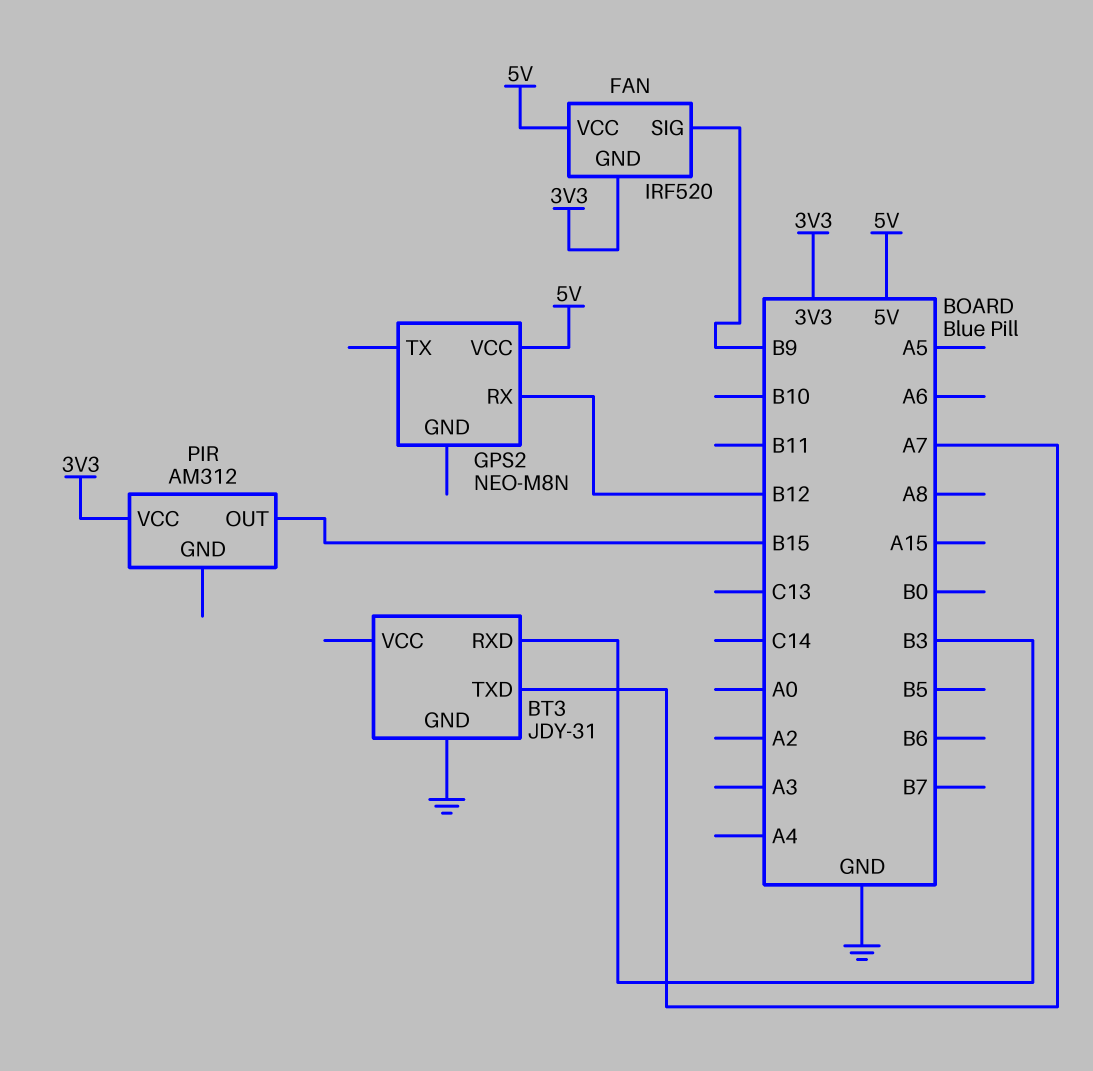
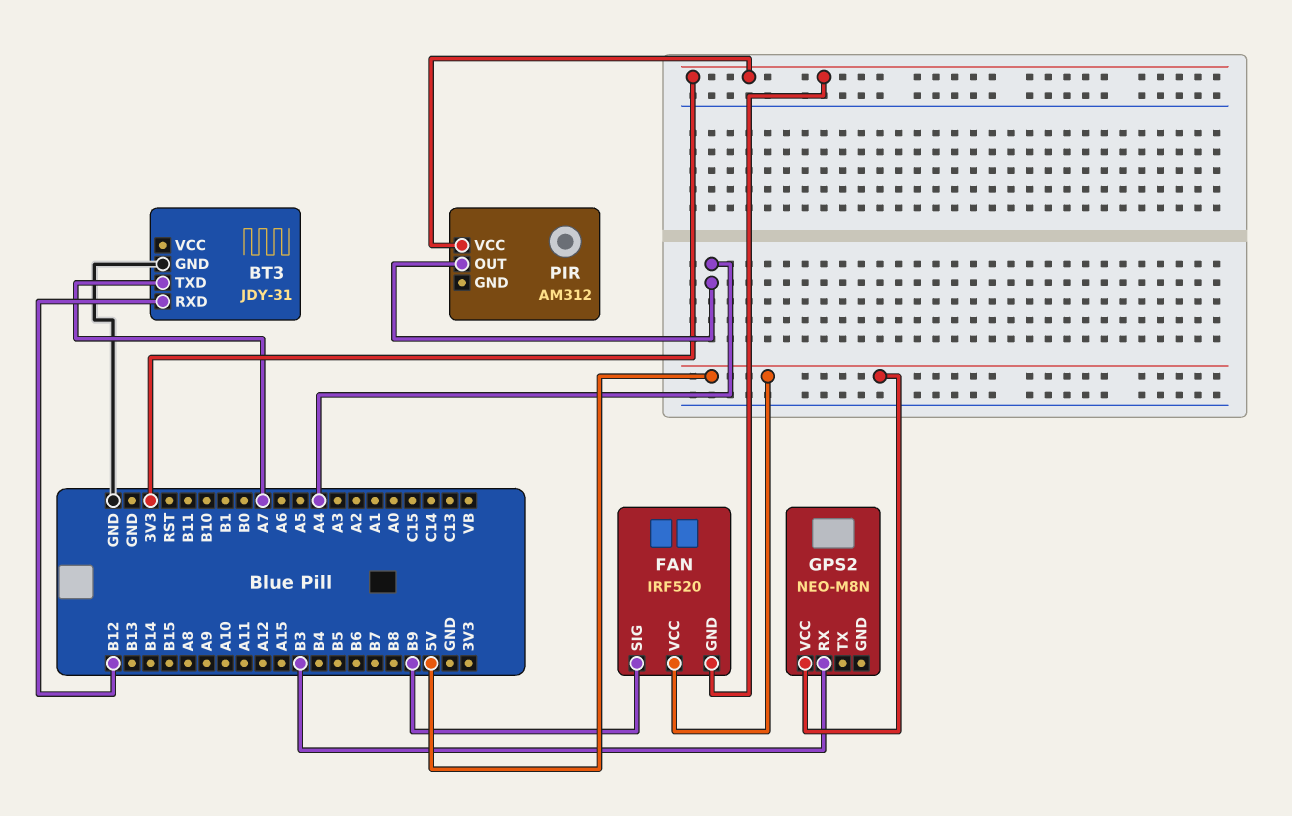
BT3 pin RXD: B3 -> B12
GPS2 pin RX: B12 -> B3
PIR pin OUT: B15 -> A4

